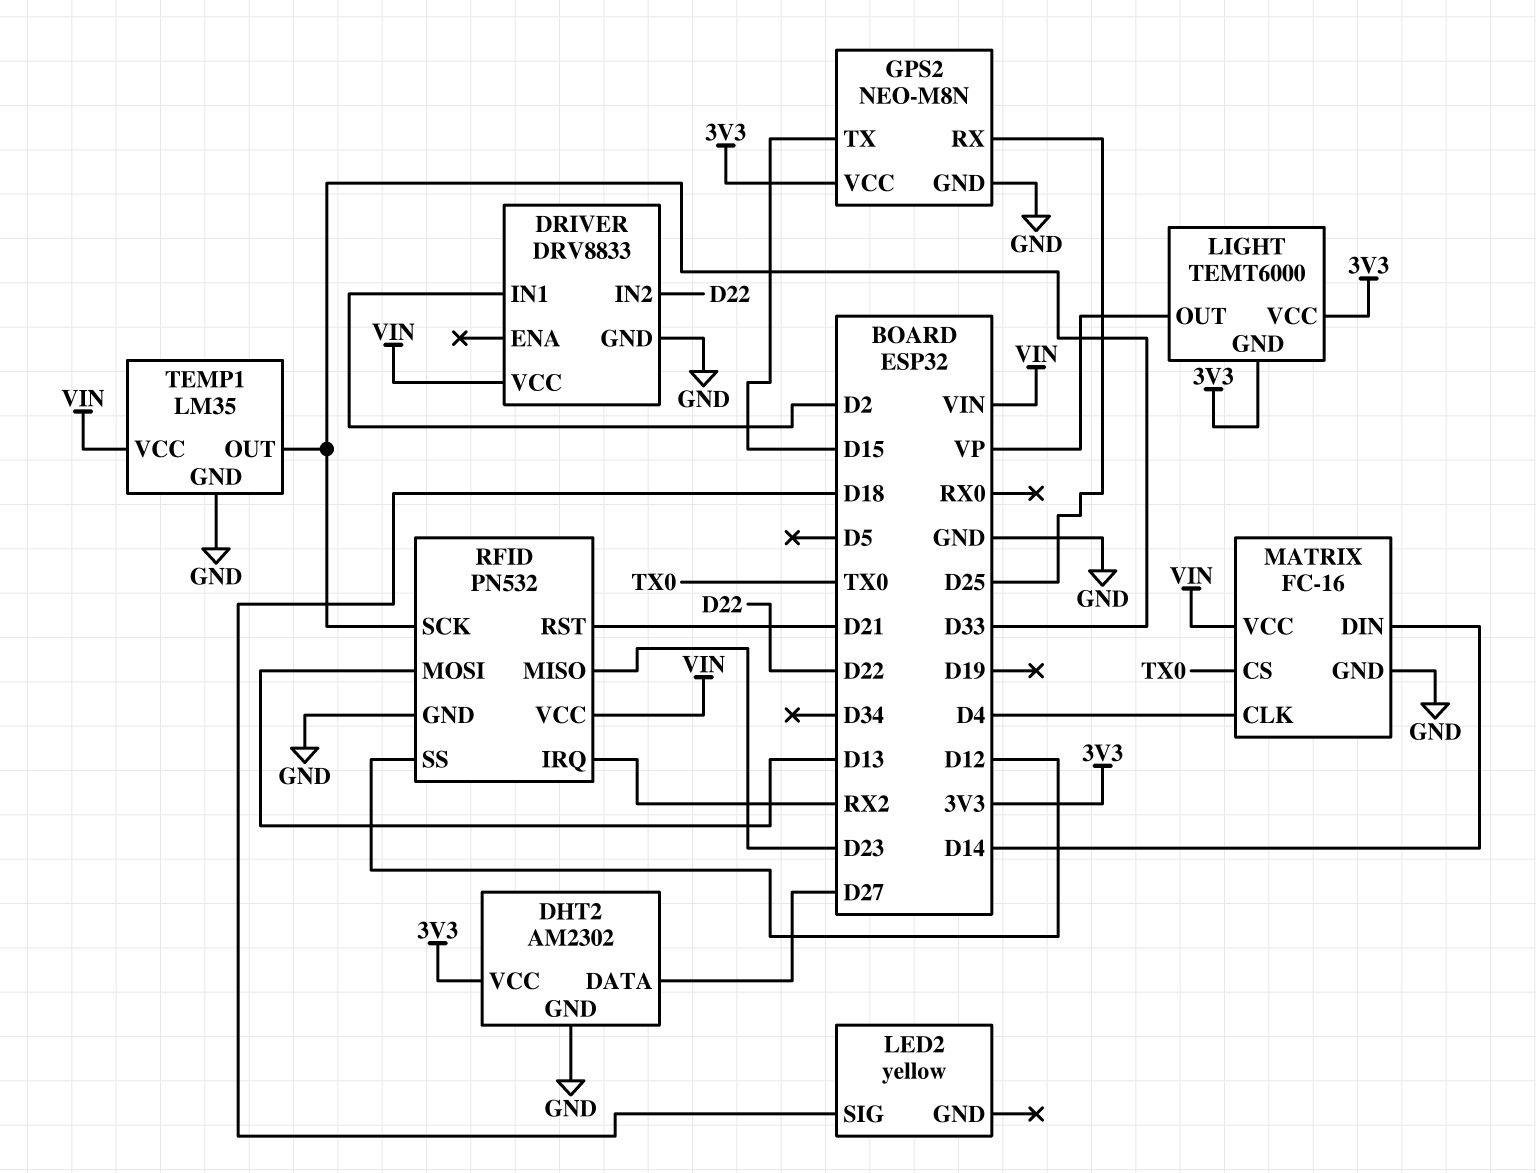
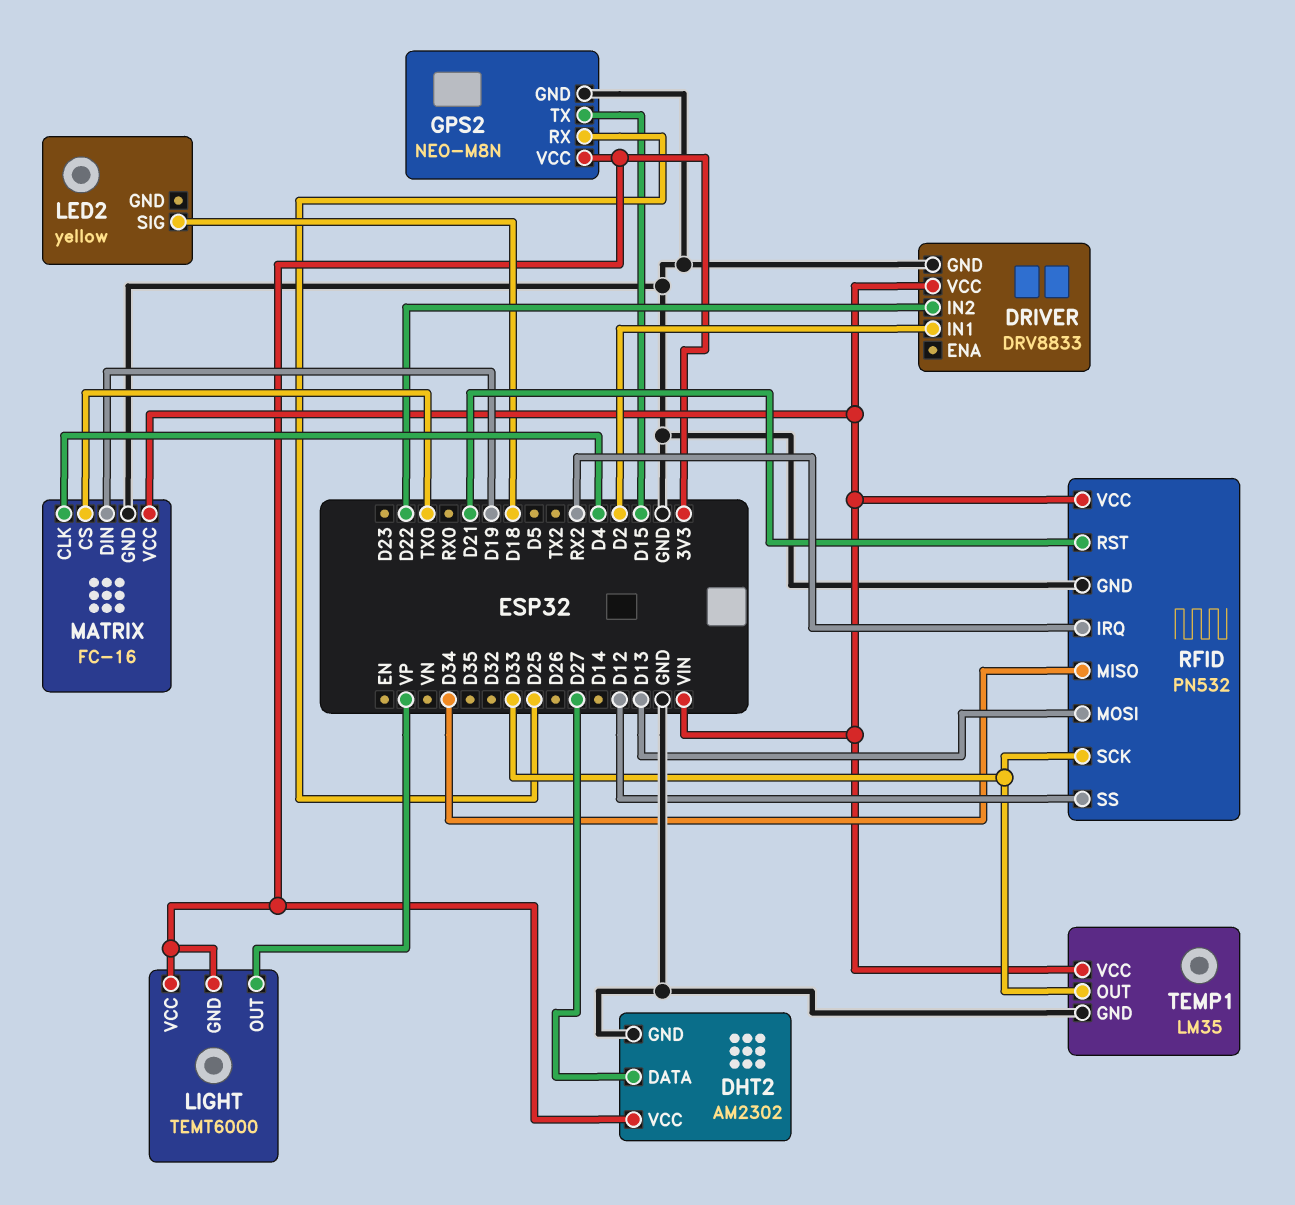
MATRIX pin DIN: D14 -> D19
RFID pin MISO: D23 -> D34

